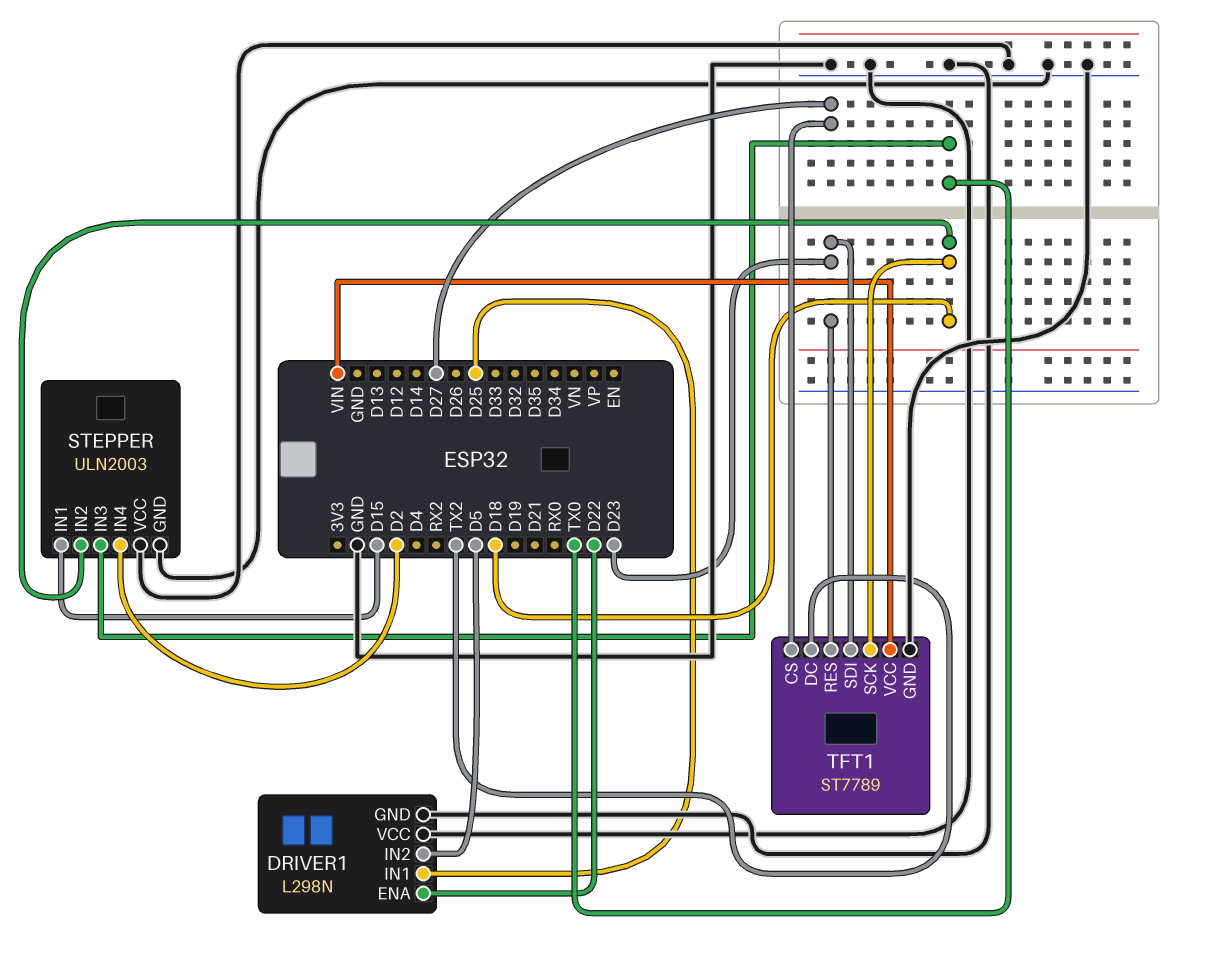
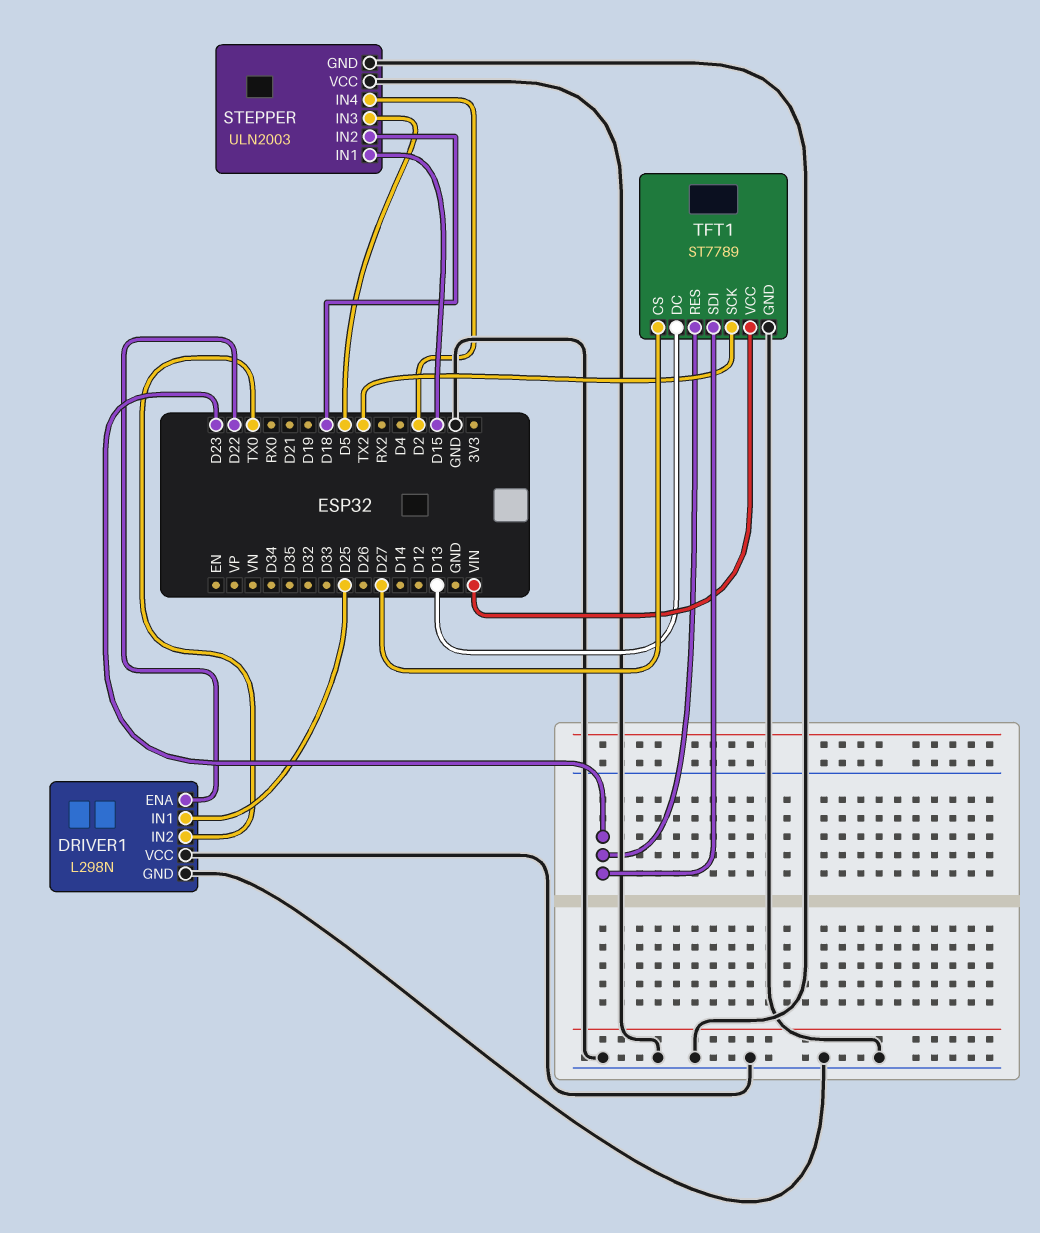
DRIVER1 pin IN2: D5 -> TX0
STEPPER pin IN3: TX0 -> D5
TFT1 pin DC: TX2 -> D13
TFT1 pin SCK: D18 -> TX2

